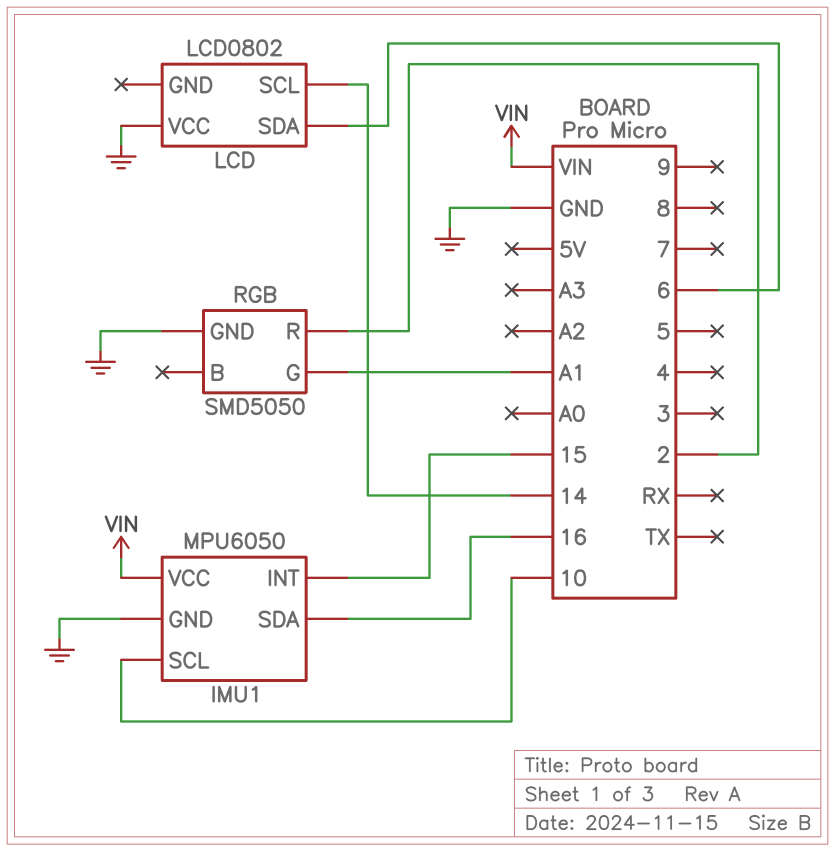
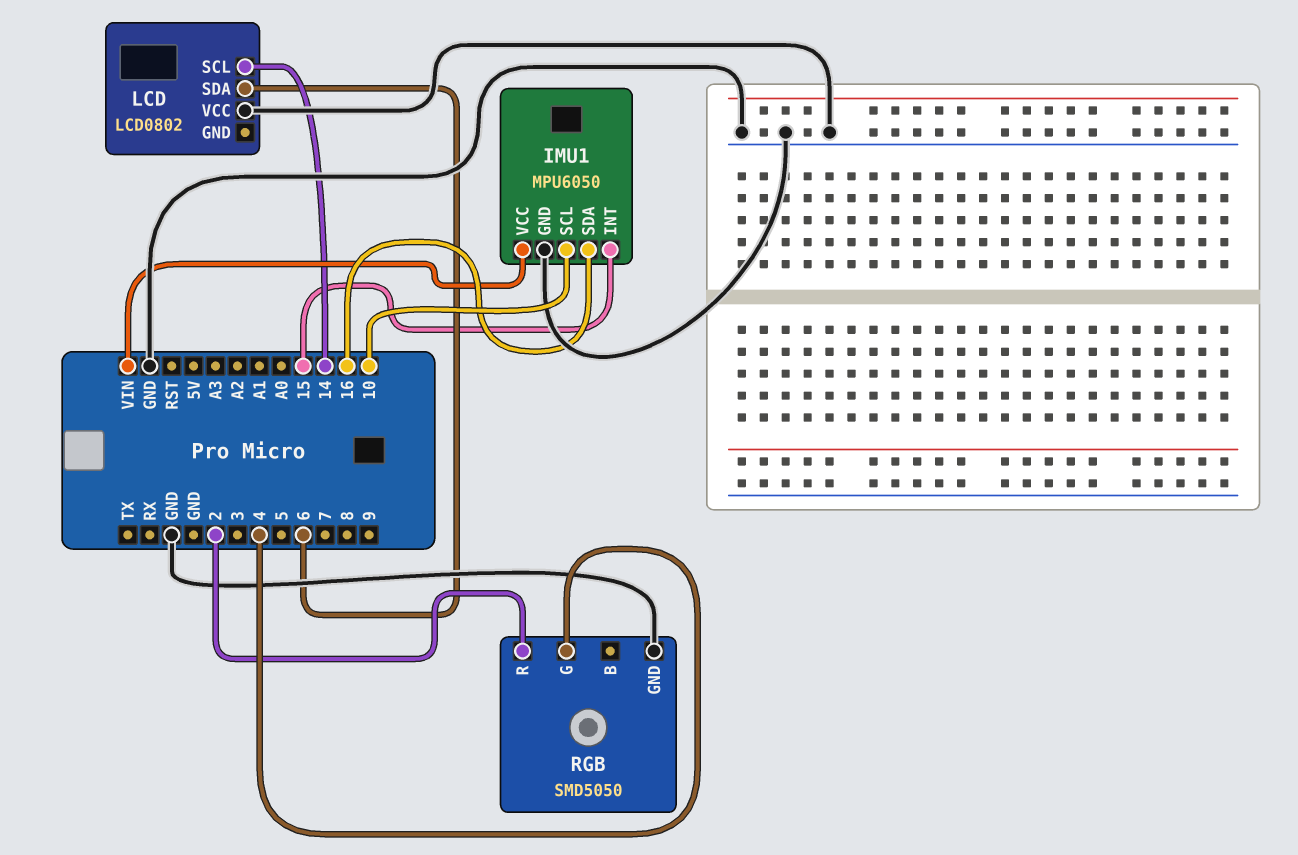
RGB pin G: A1 -> 4

